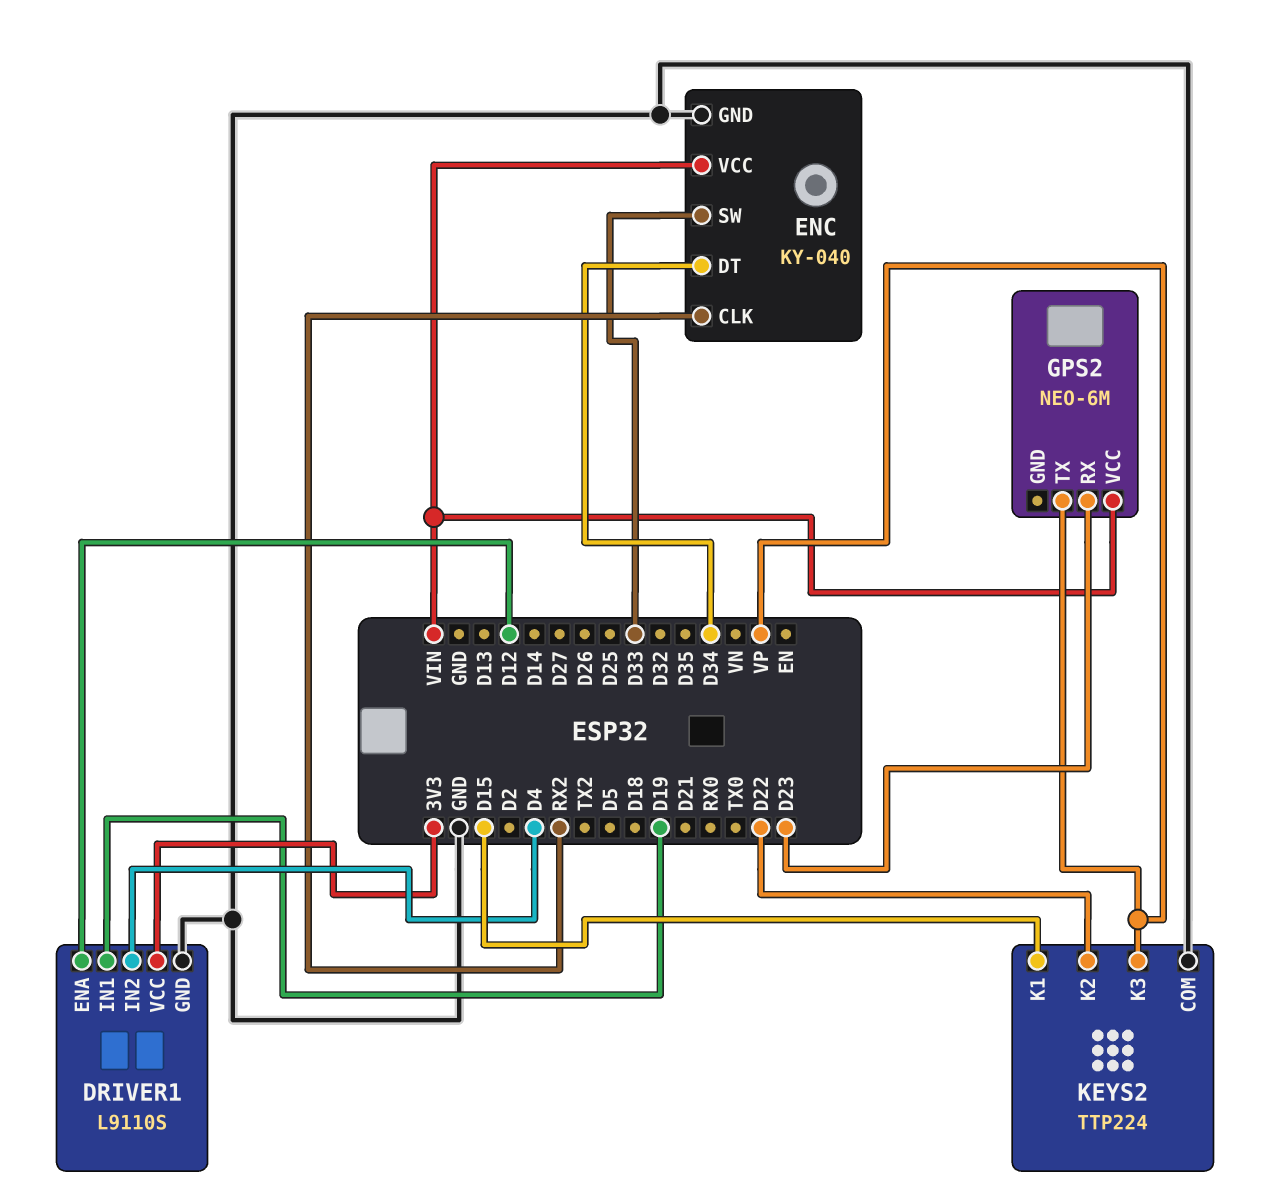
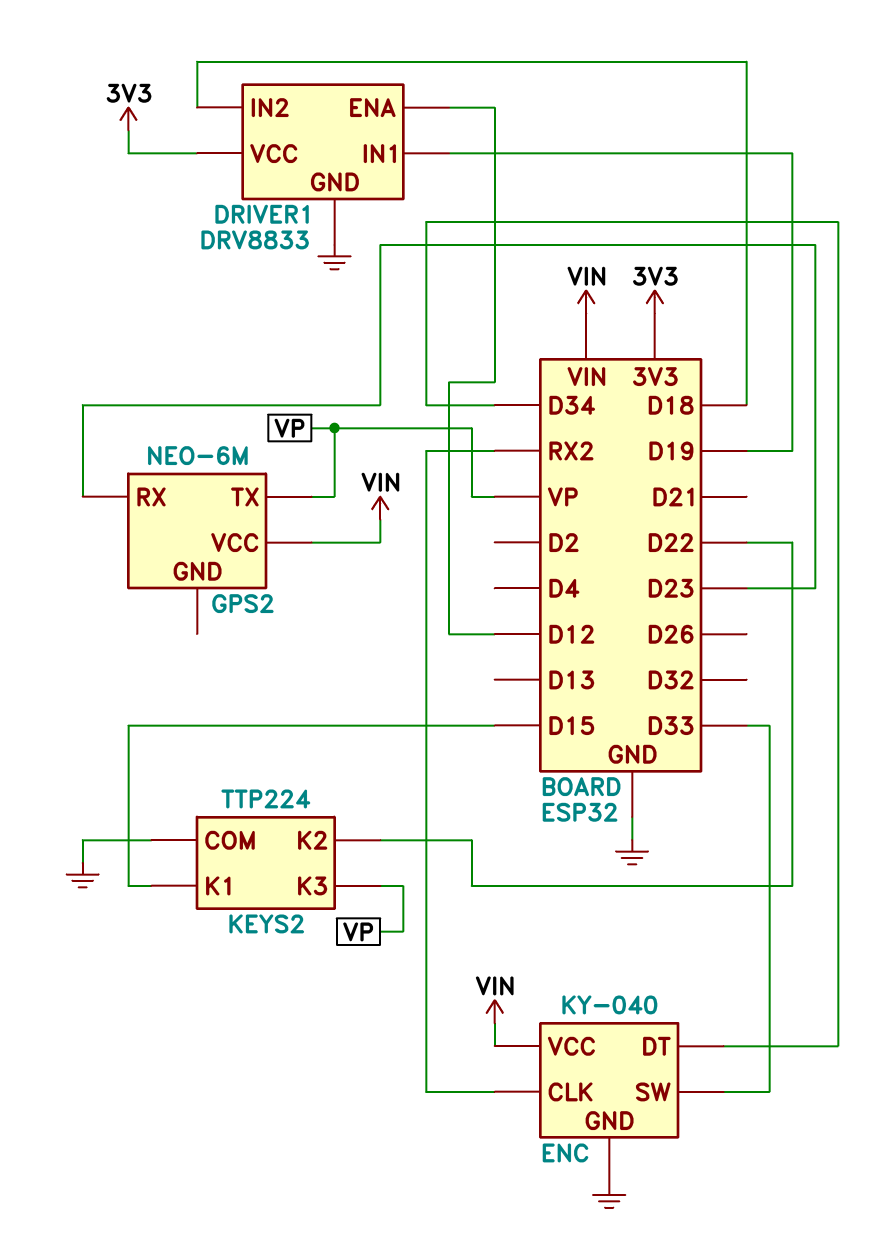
DRIVER1: L9110S -> DRV8833
DRIVER1 pin IN2: D4 -> D18

